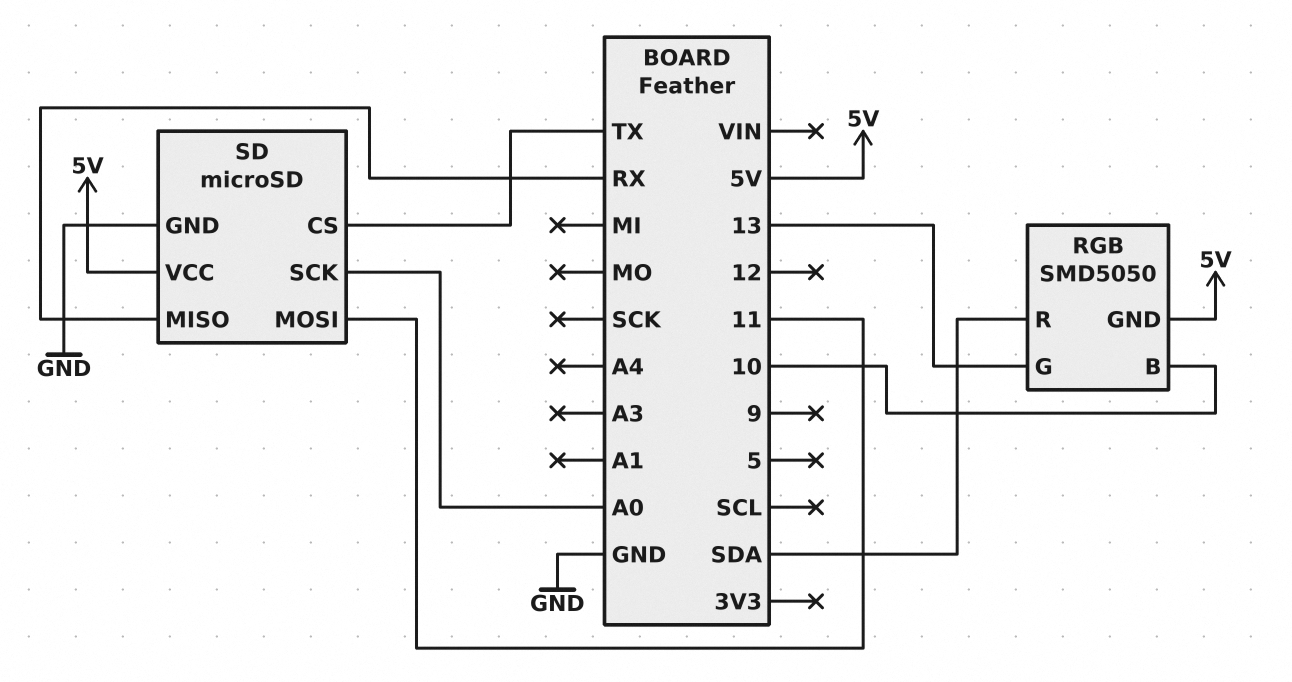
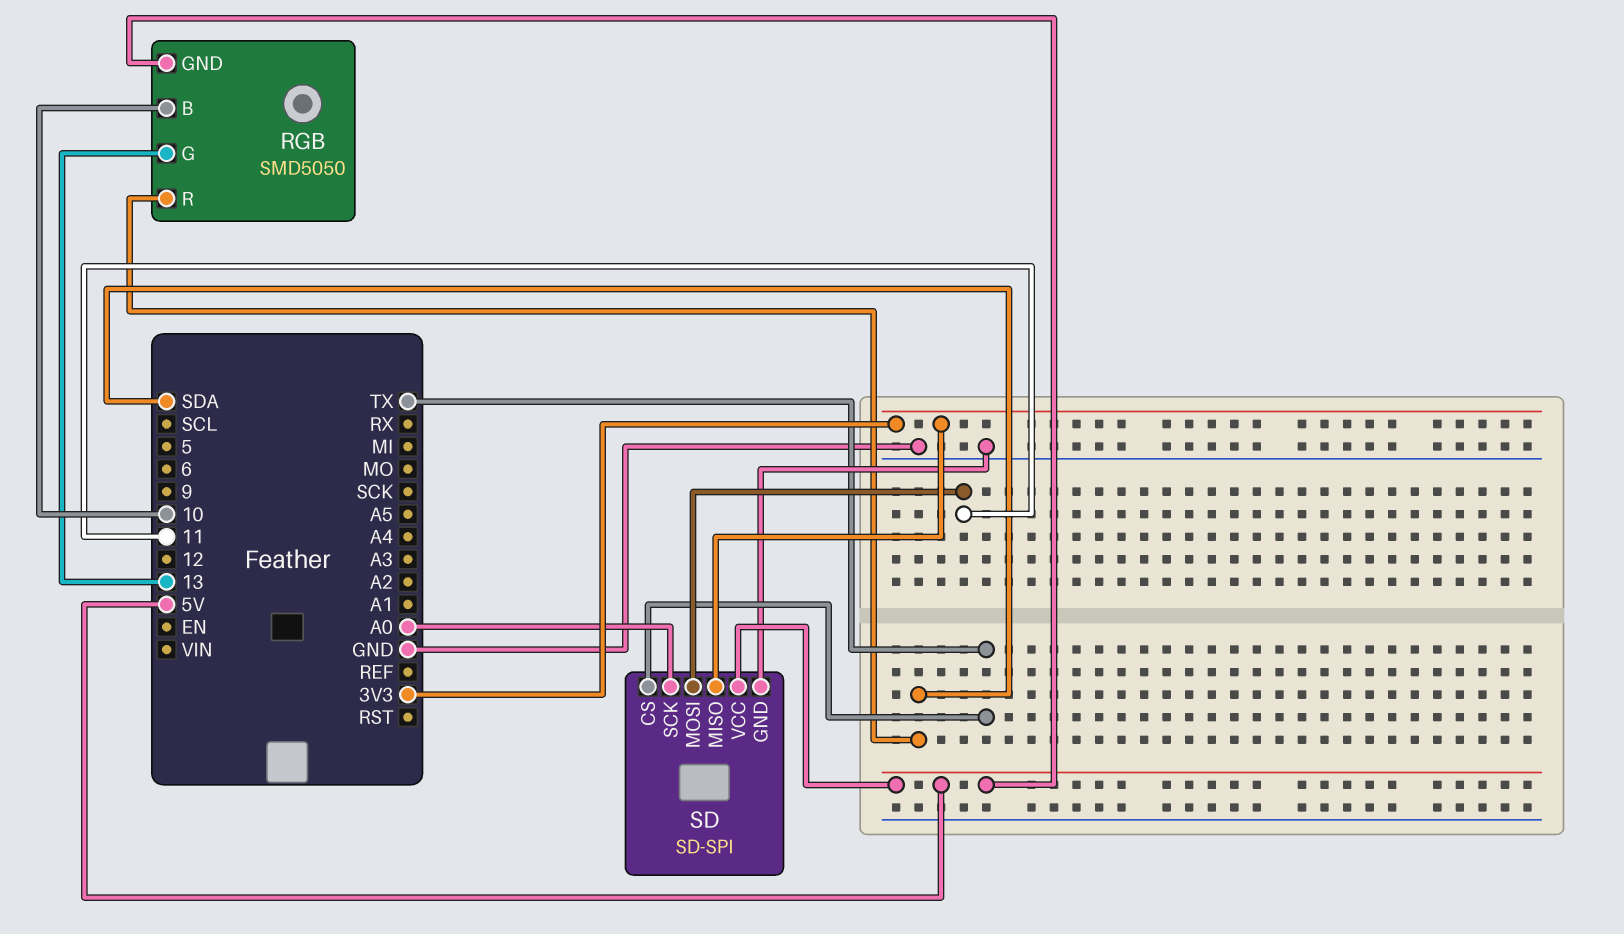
SD: microSD -> SD-SPI
SD pin MISO: RX -> 3V3

